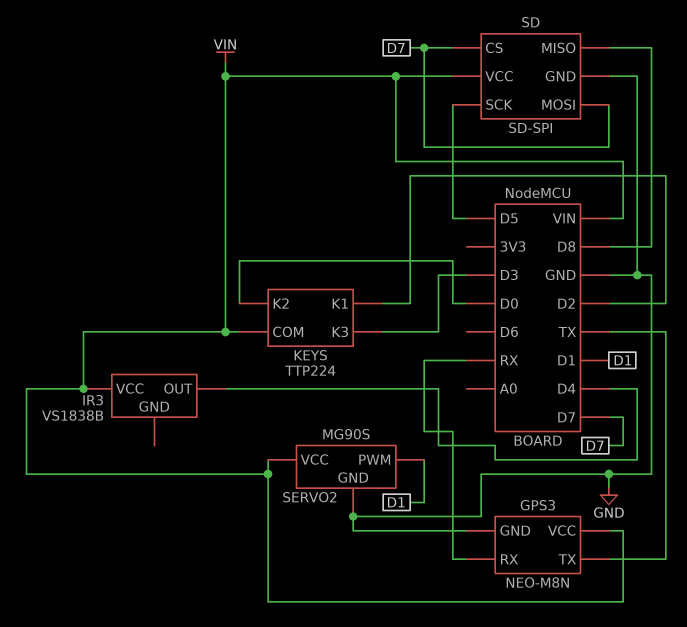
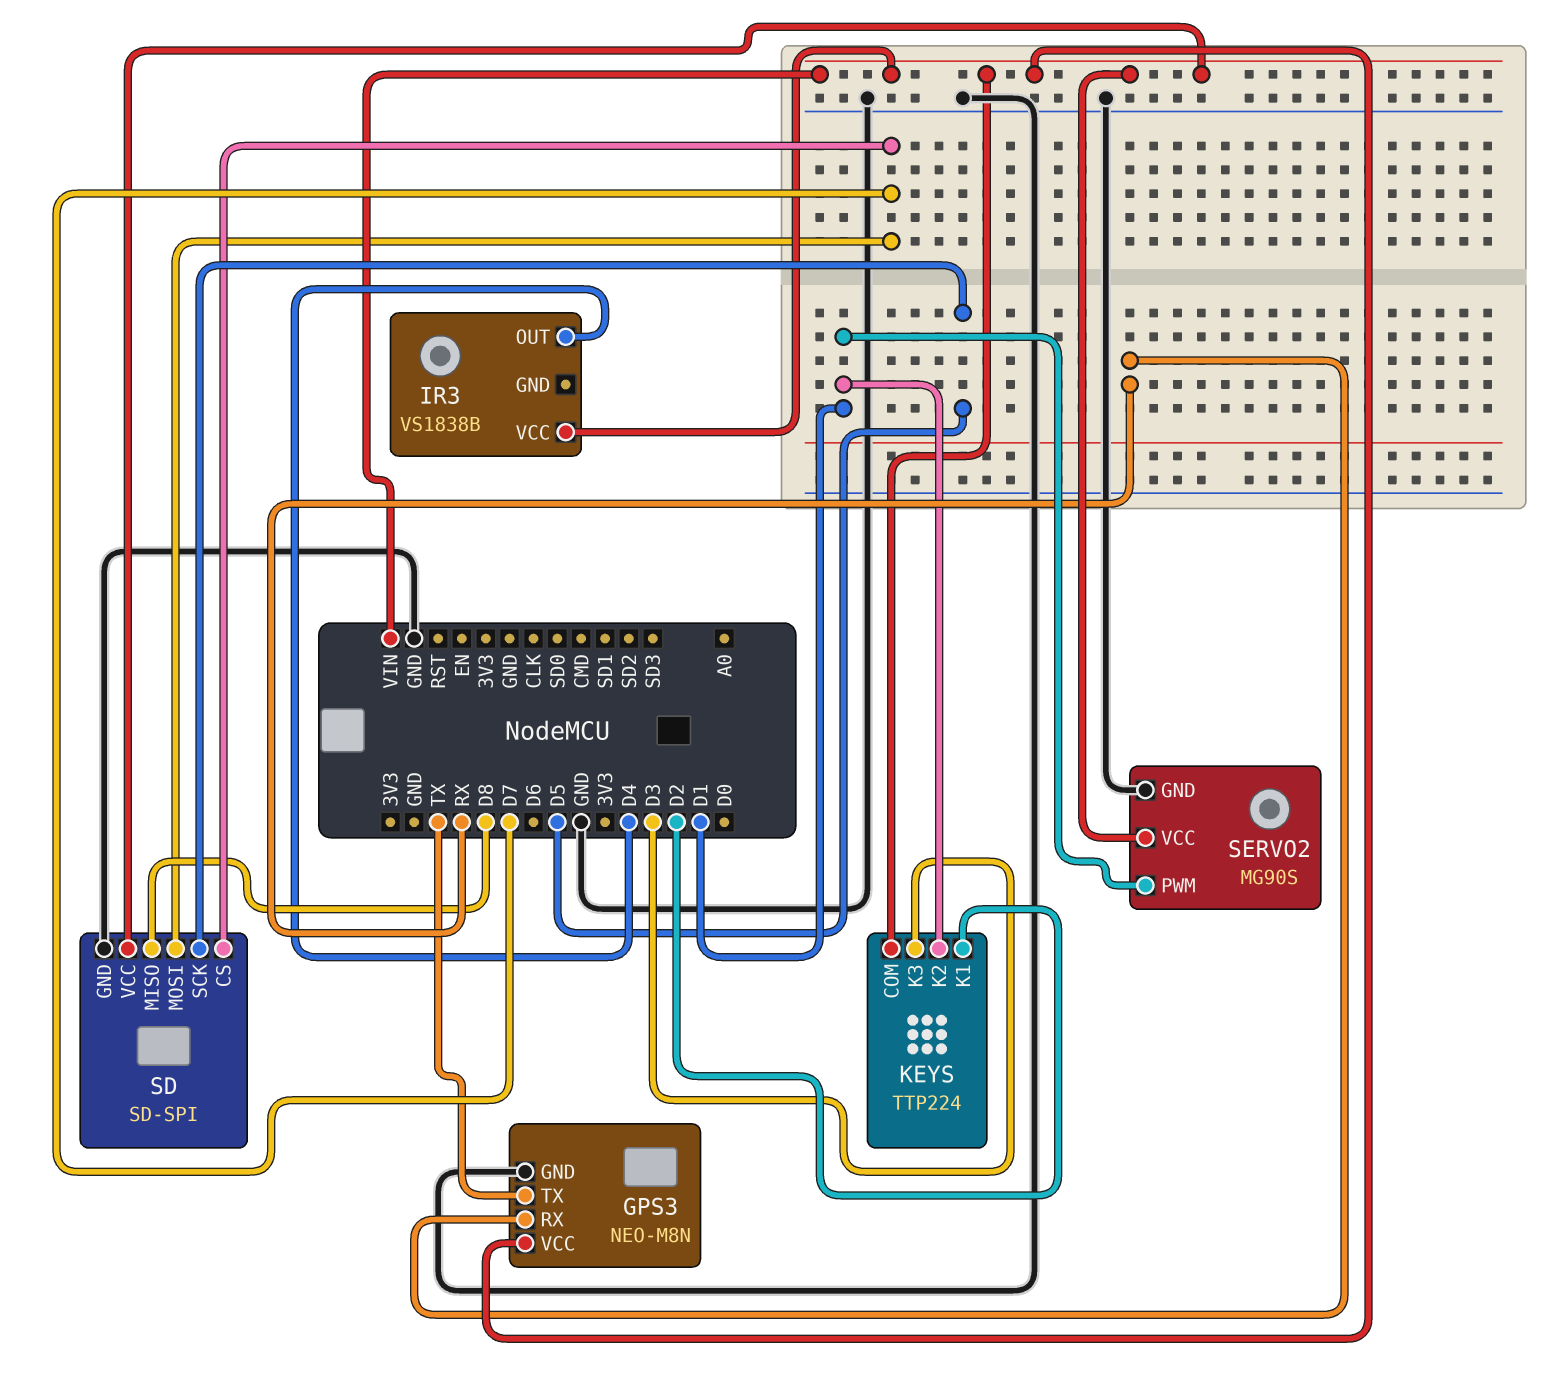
KEYS pin K2: D0 -> D1

